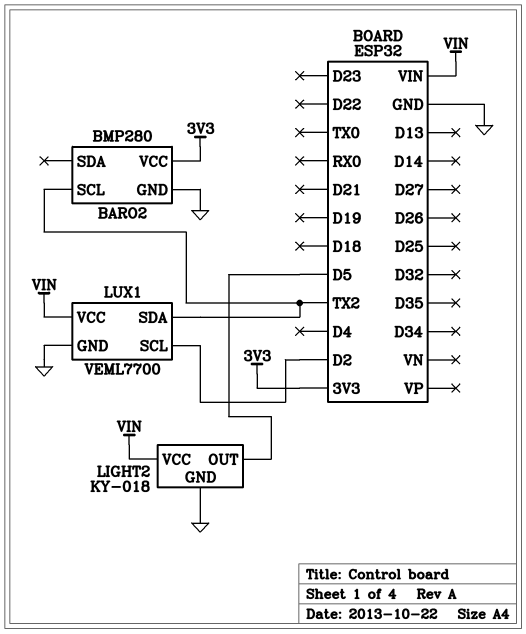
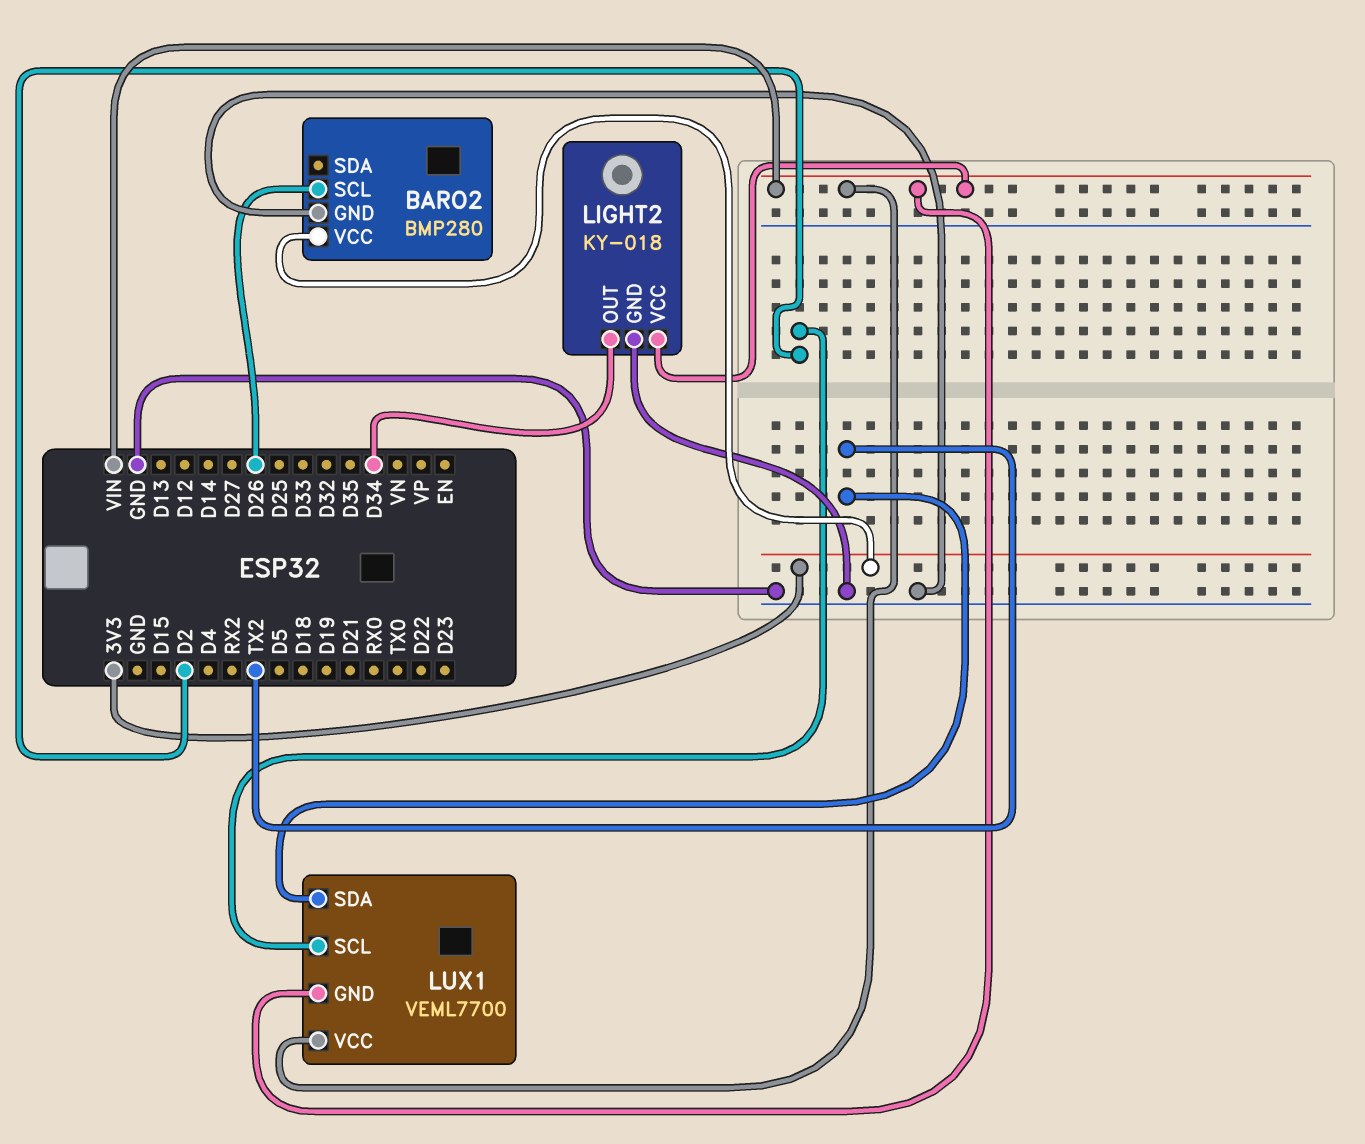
BARO2 pin SCL: TX2 -> D26
LIGHT2 pin OUT: D5 -> D34
LUX1 pin GND: GND -> VIN

